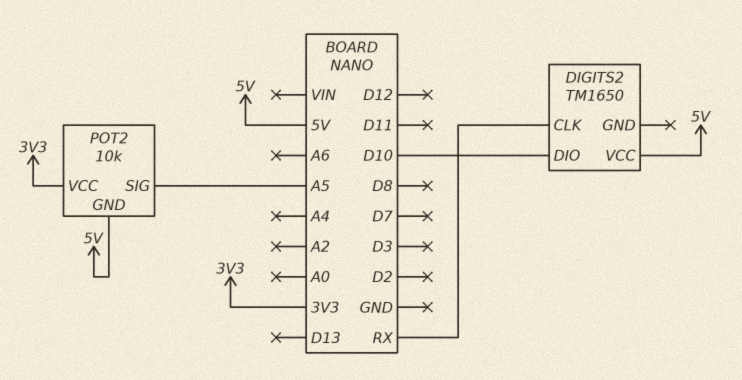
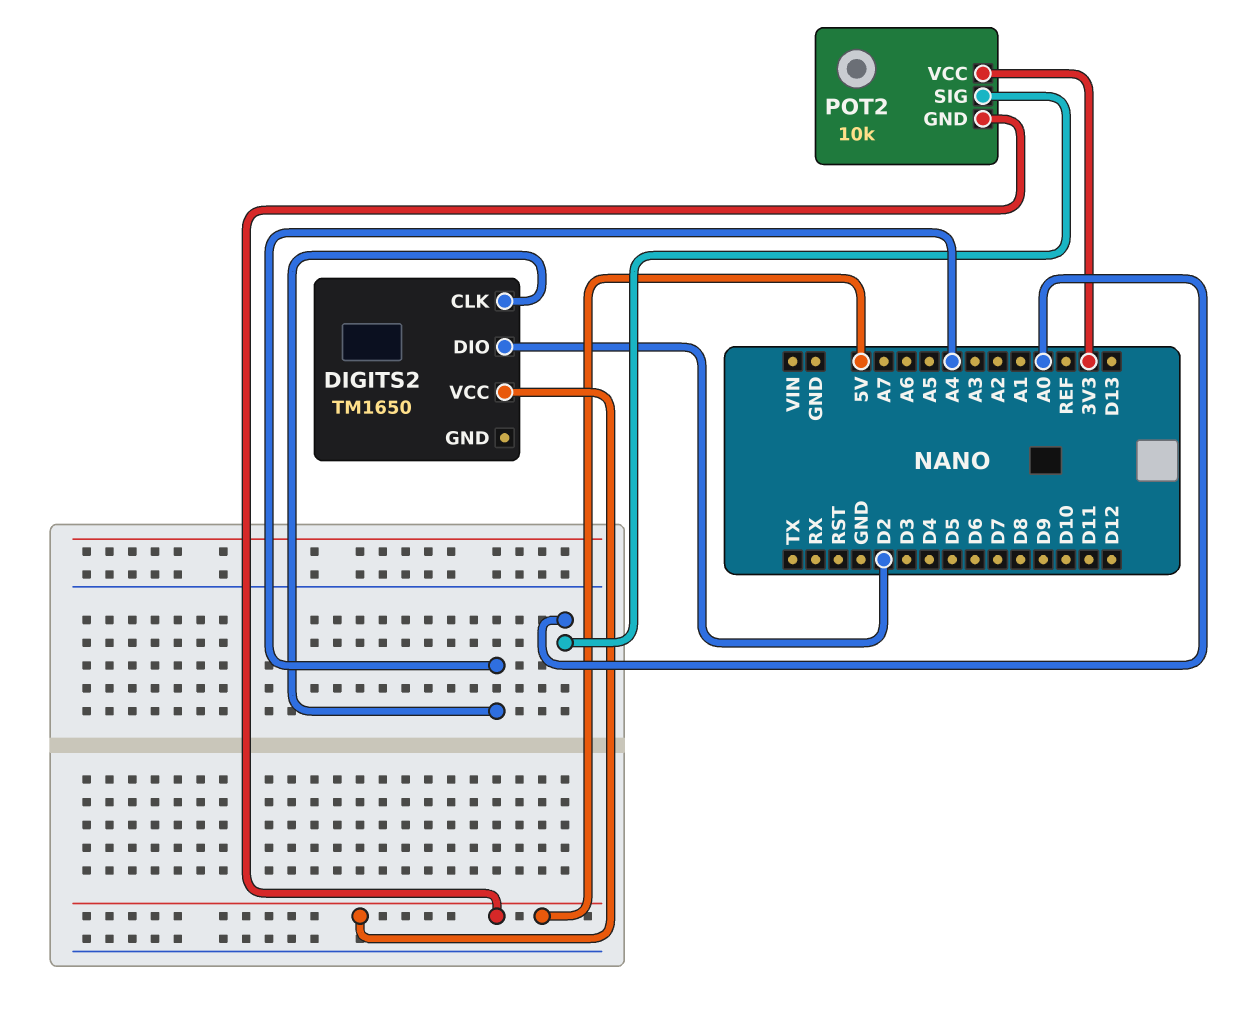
DIGITS2 pin CLK: RX -> A4
DIGITS2 pin DIO: D10 -> D2
POT2 pin SIG: A5 -> A0

